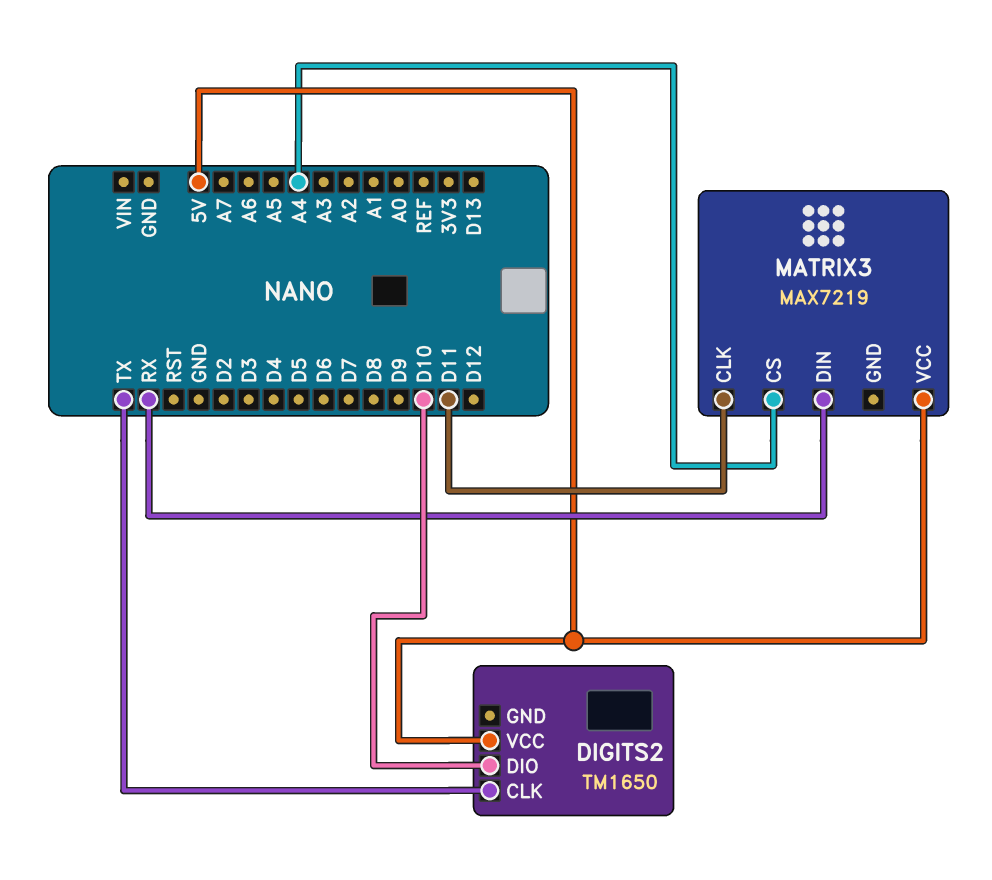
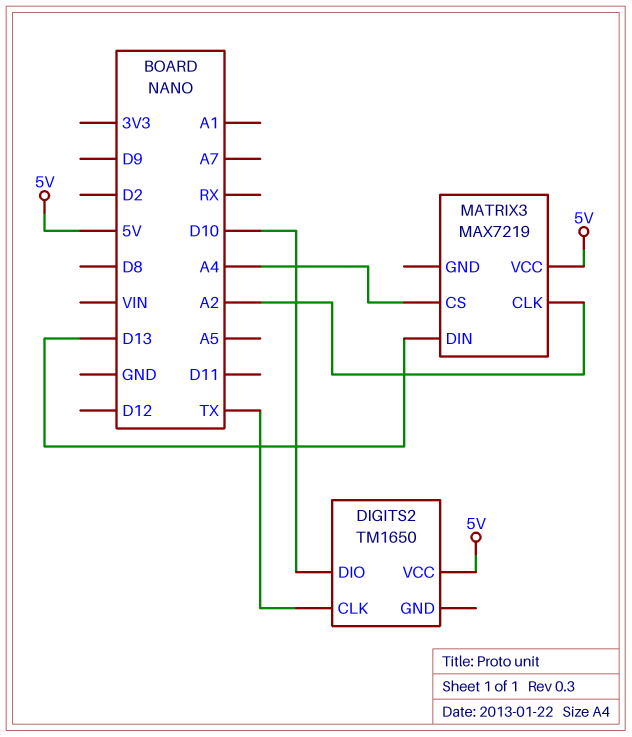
MATRIX3 pin CLK: D11 -> A2
MATRIX3 pin DIN: RX -> D13

